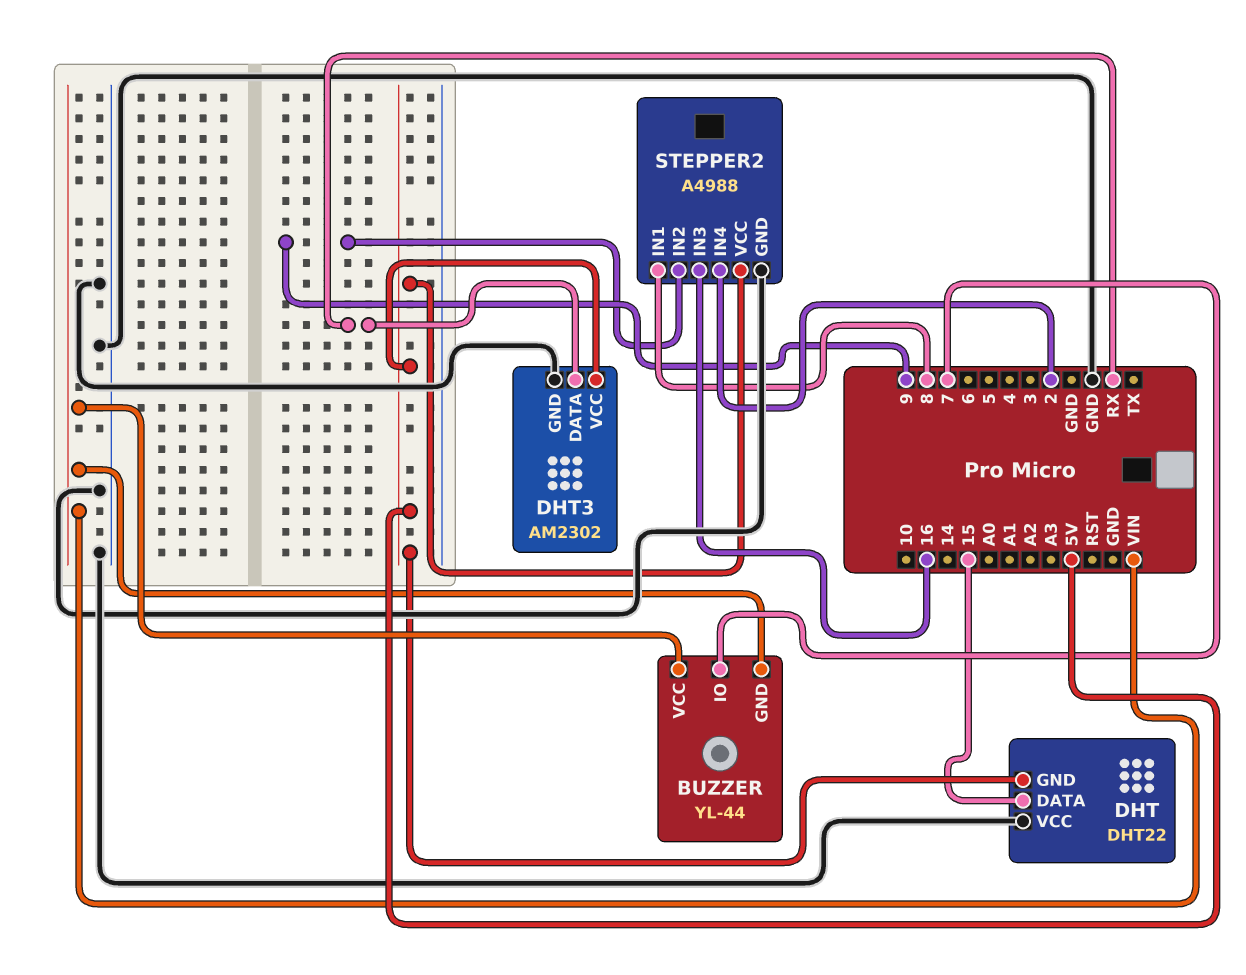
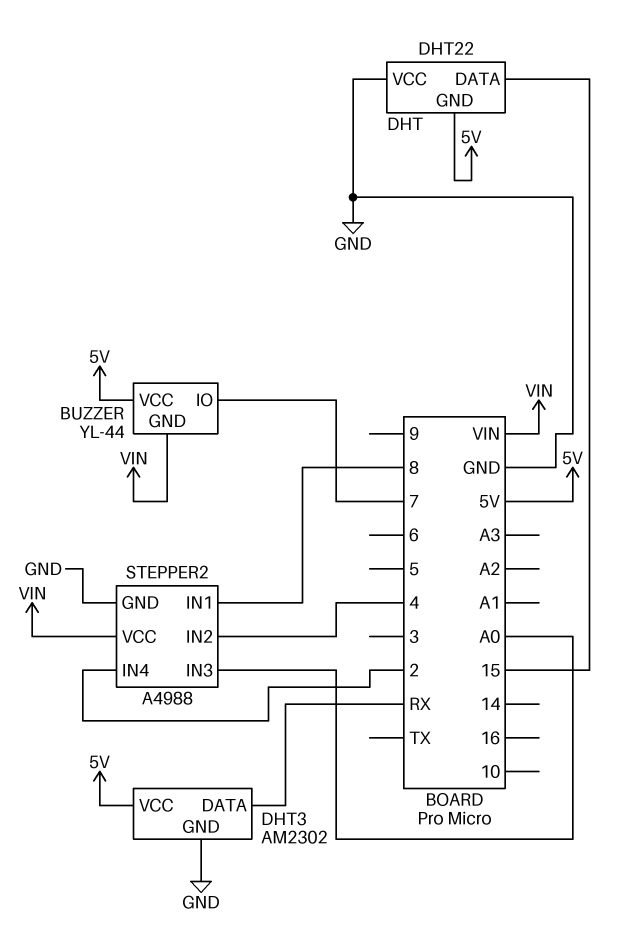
BUZZER pin VCC: VIN -> 5V
STEPPER2 pin IN2: 9 -> 4
STEPPER2 pin IN3: 16 -> A0
STEPPER2 pin VCC: 5V -> VIN

